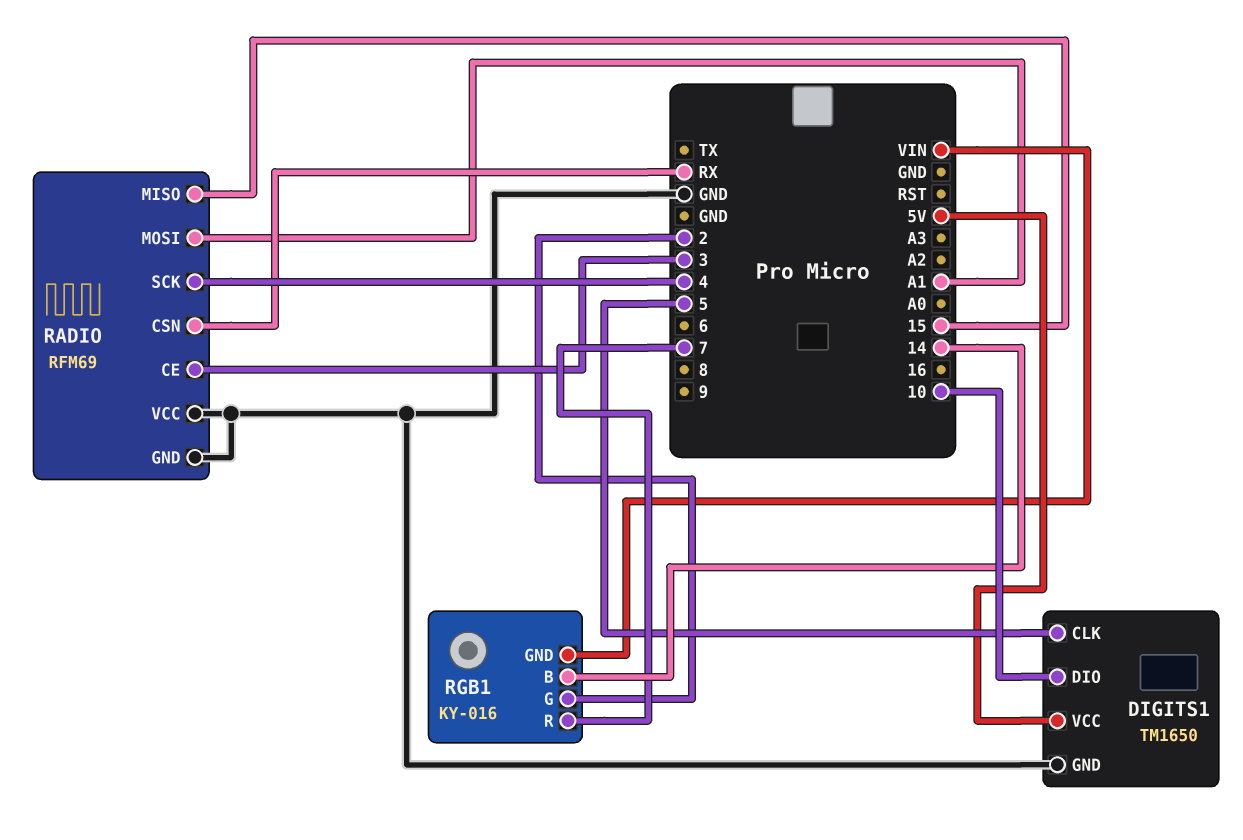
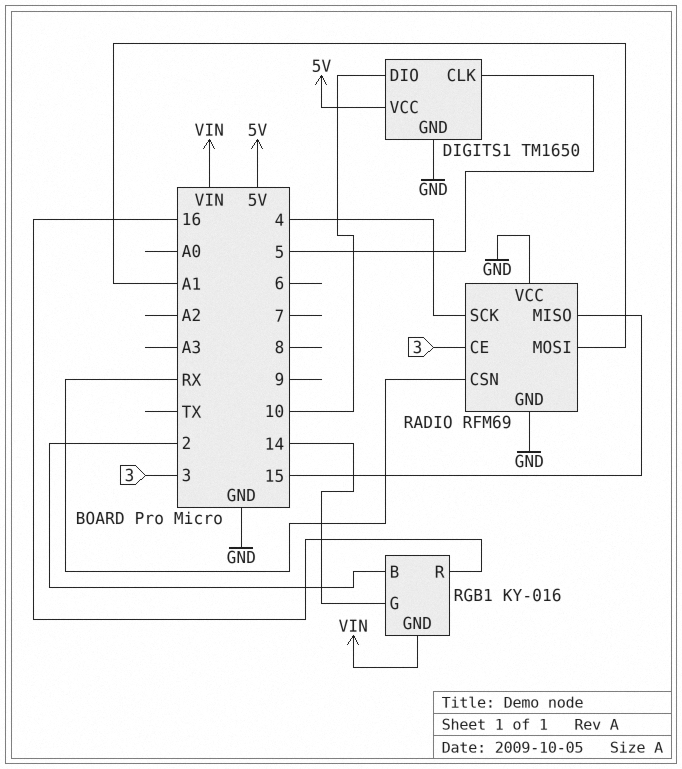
RGB1 pin B: 14 -> 2
RGB1 pin G: 2 -> 14
RGB1 pin R: 7 -> 16

